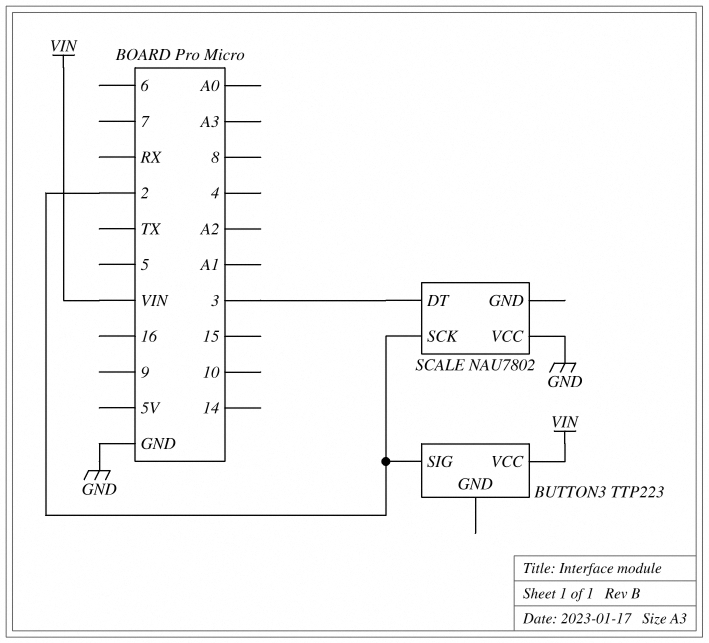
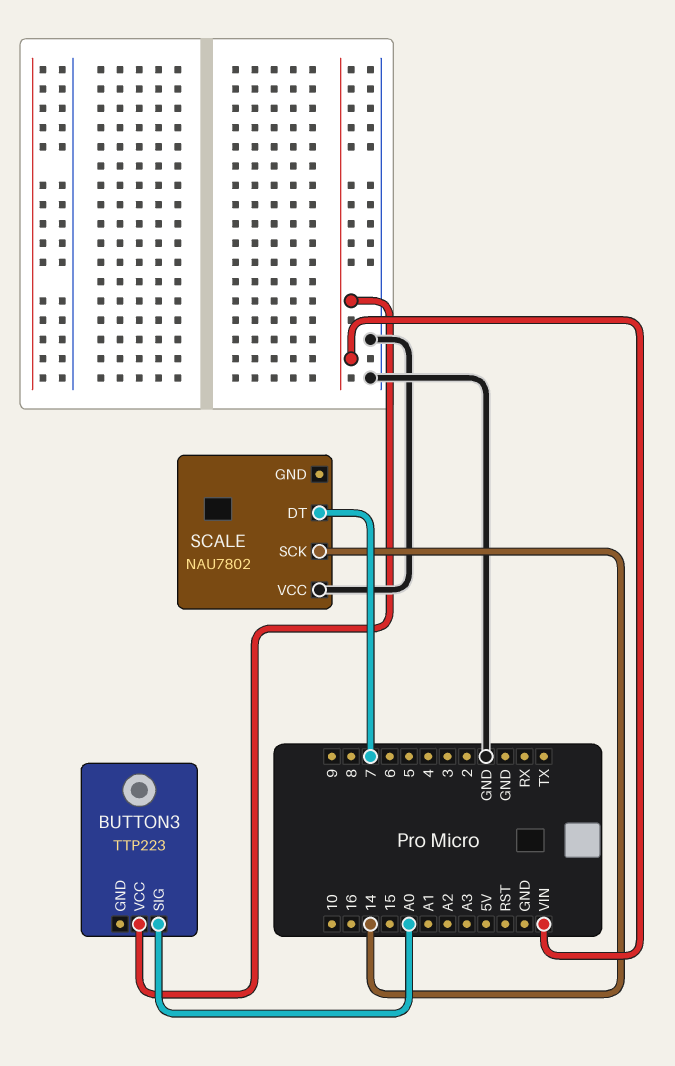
BUTTON3 pin SIG: 2 -> A0
SCALE pin DT: 3 -> 7
SCALE pin SCK: 2 -> 14

